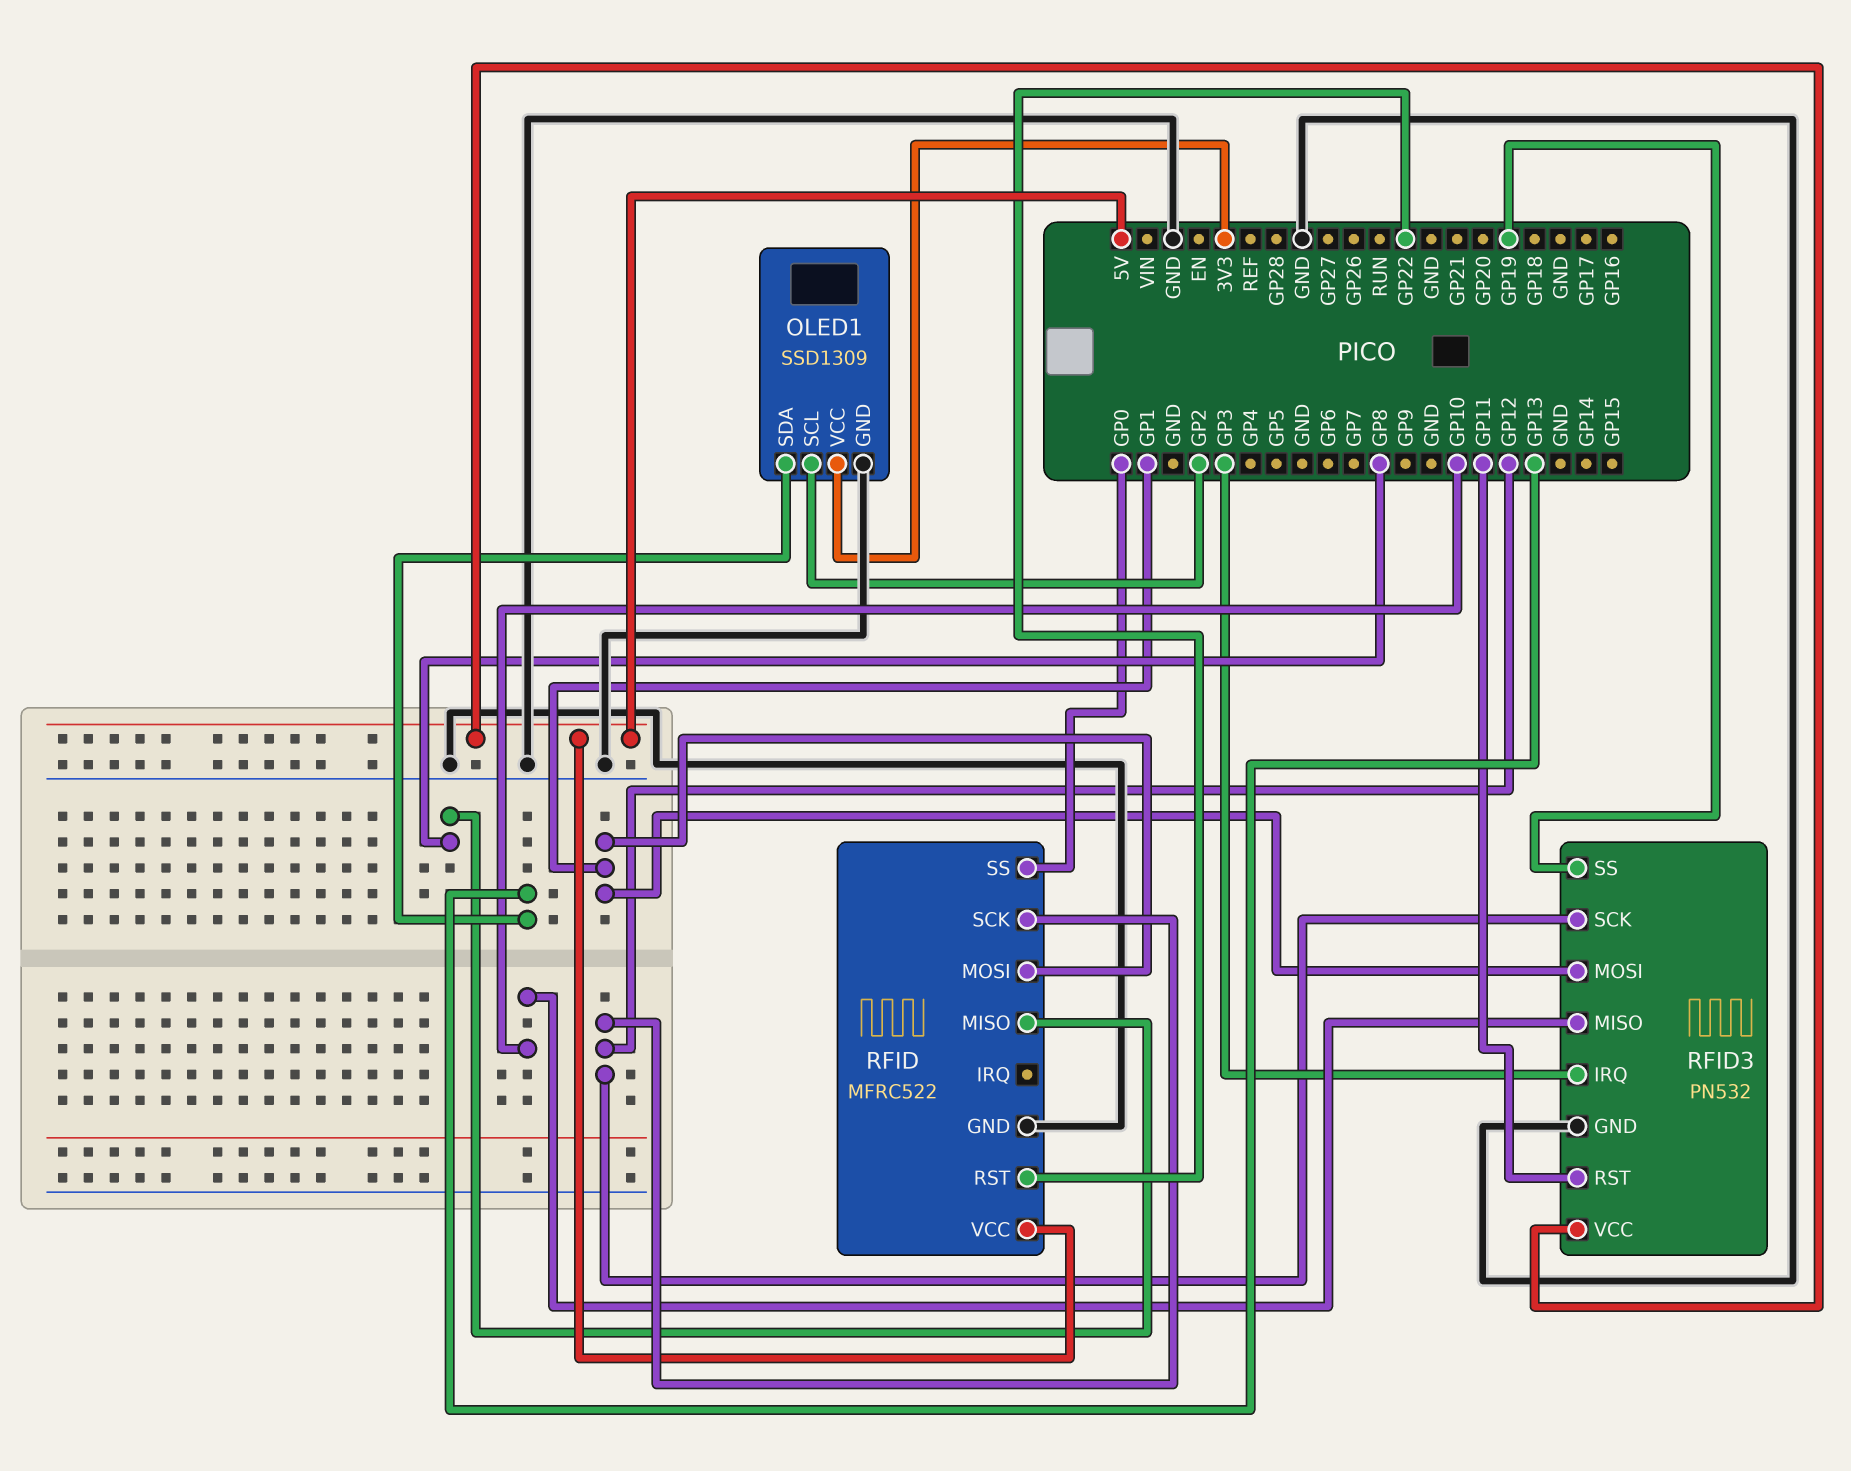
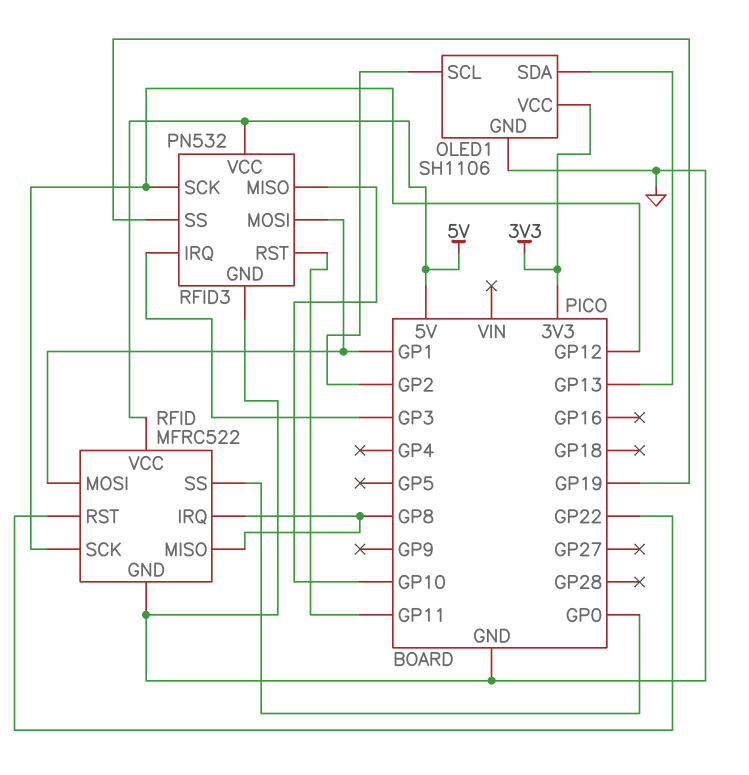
OLED1: SSD1309 -> SH1106
RFID pin IRQ: none -> GP8

